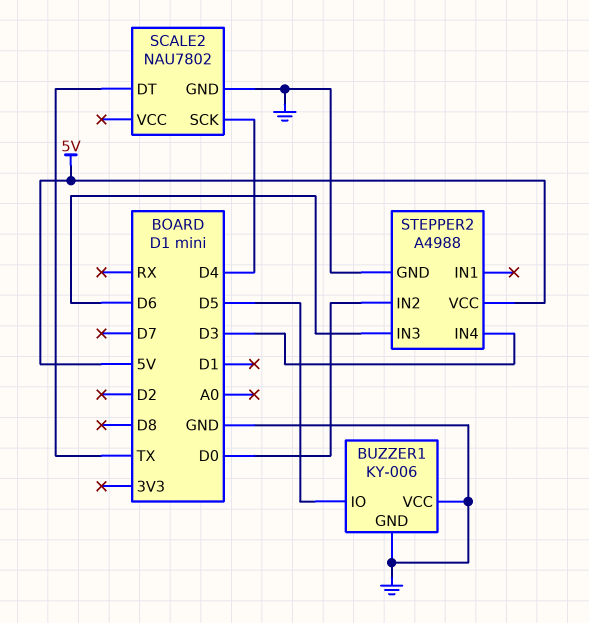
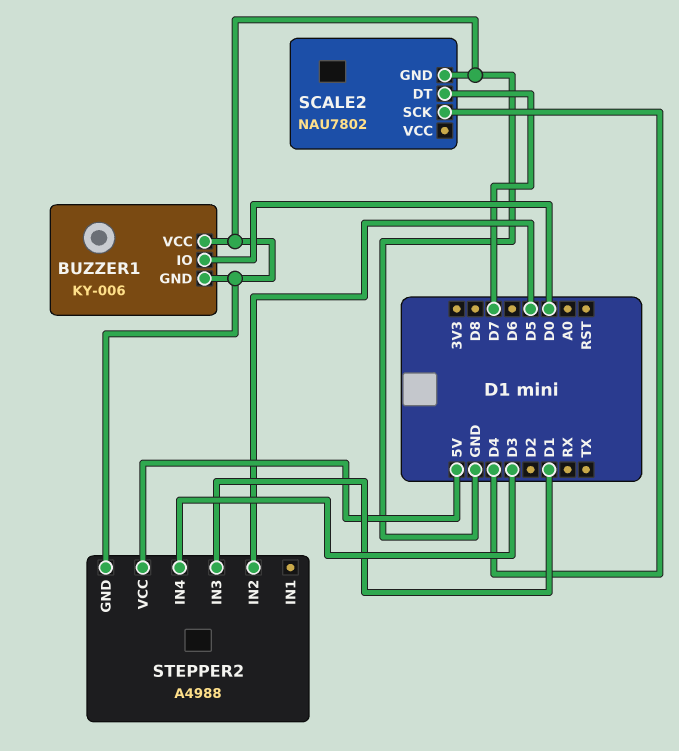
BUZZER1 pin IO: D5 -> D0
SCALE2 pin DT: TX -> D7
STEPPER2 pin IN2: D0 -> D5
STEPPER2 pin IN3: D6 -> D1

